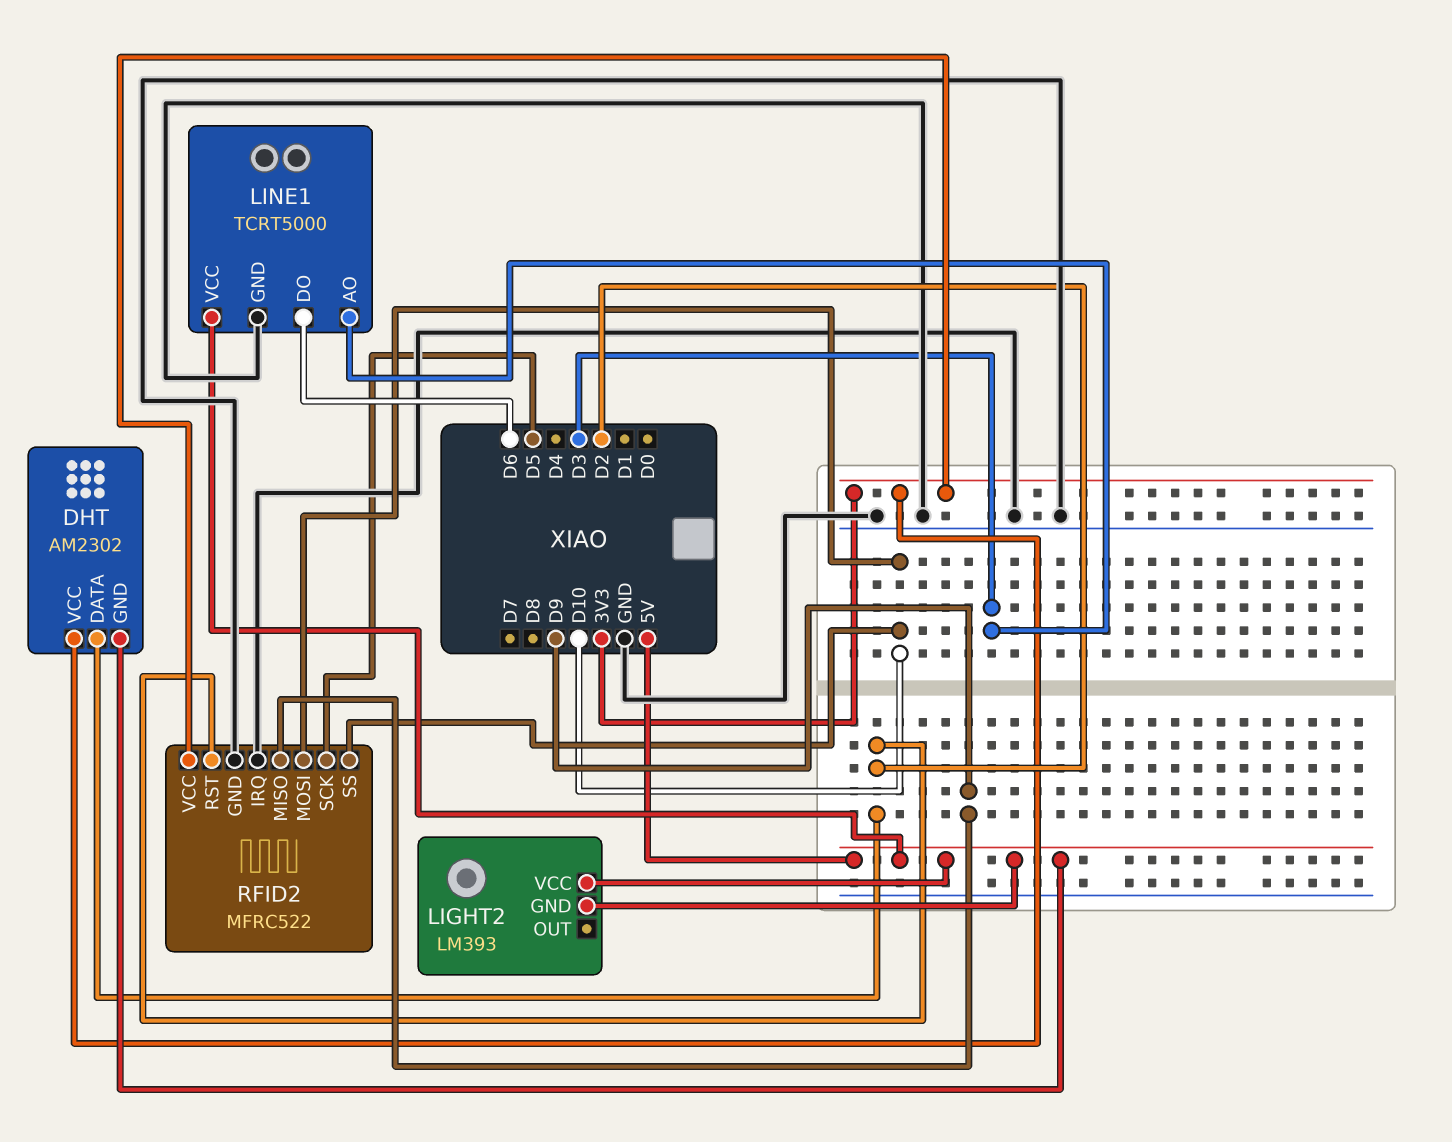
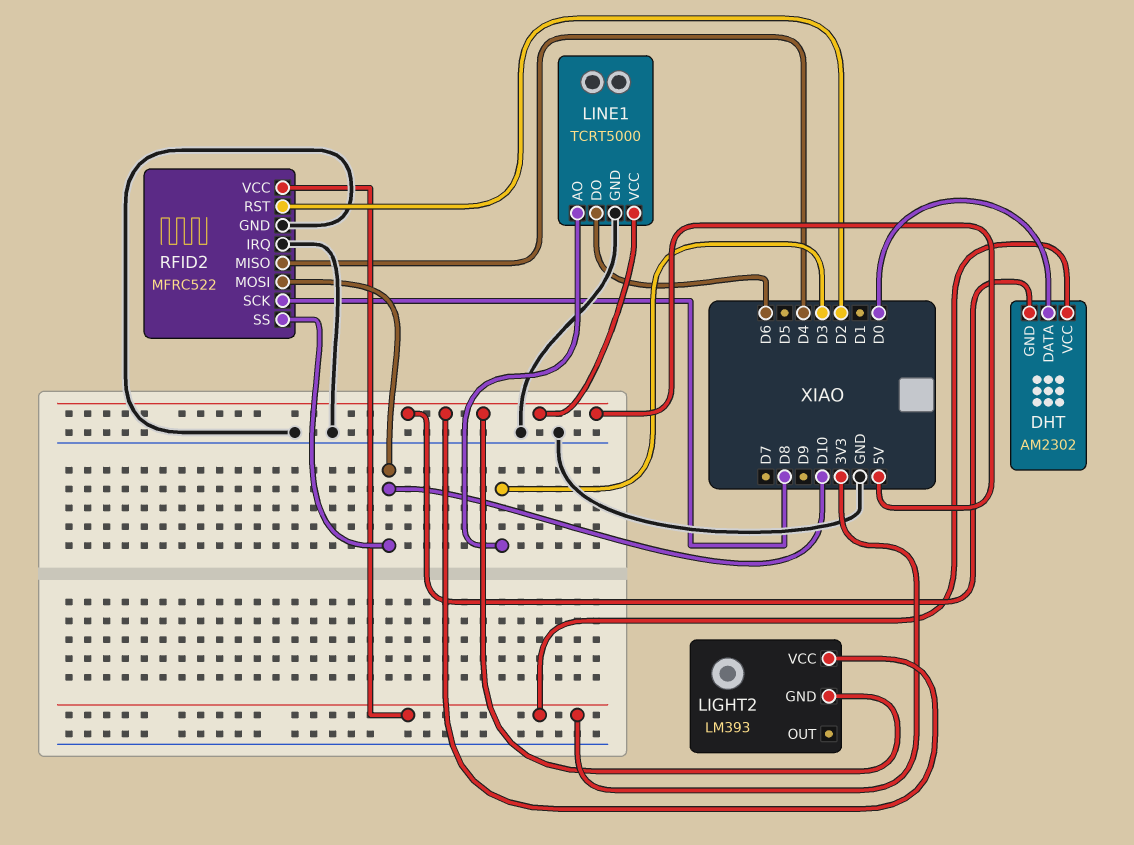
DHT pin DATA: D2 -> D0
RFID2 pin MISO: D9 -> D4
RFID2 pin SCK: D5 -> D8

